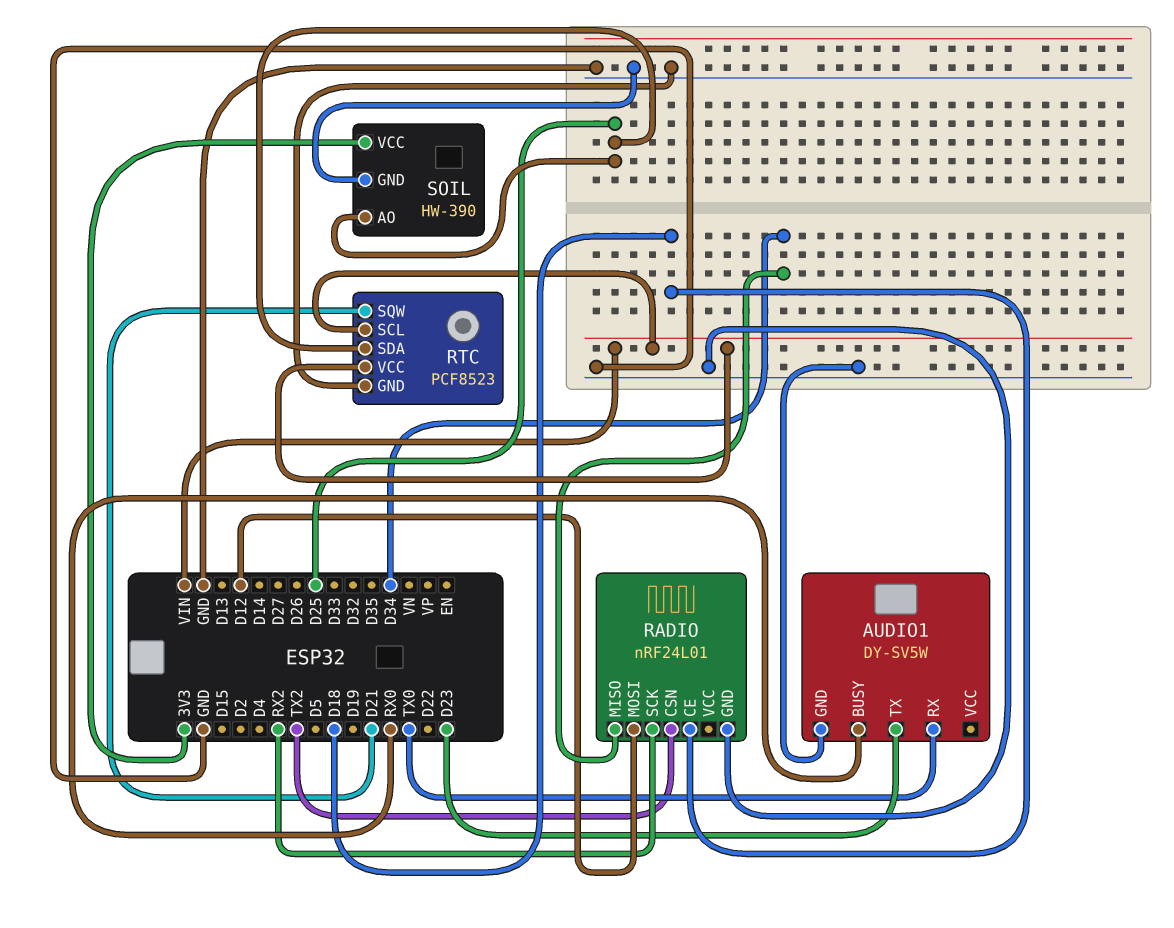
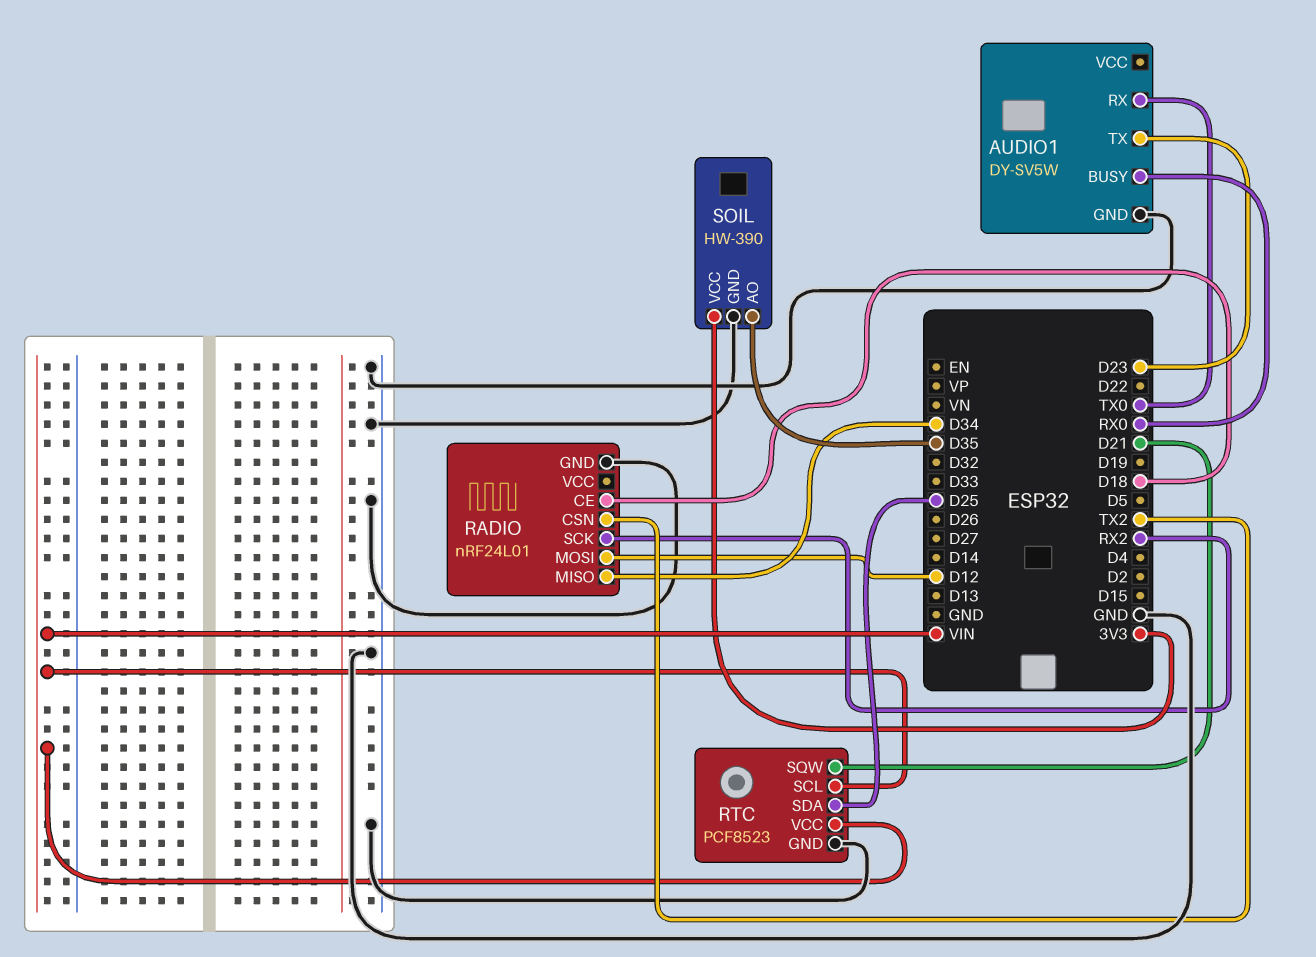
SOIL pin AO: D25 -> D35

